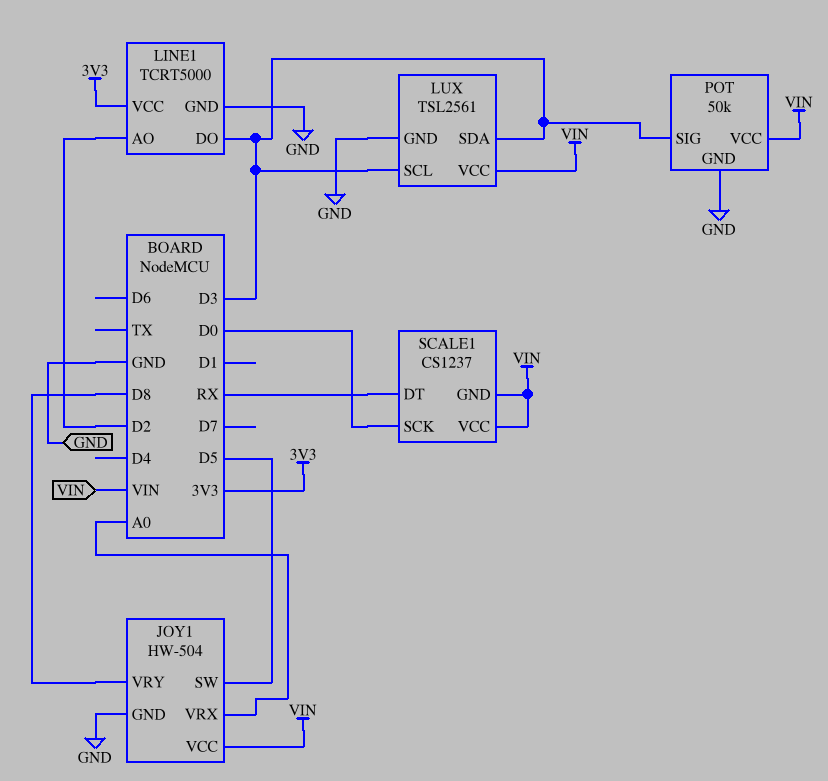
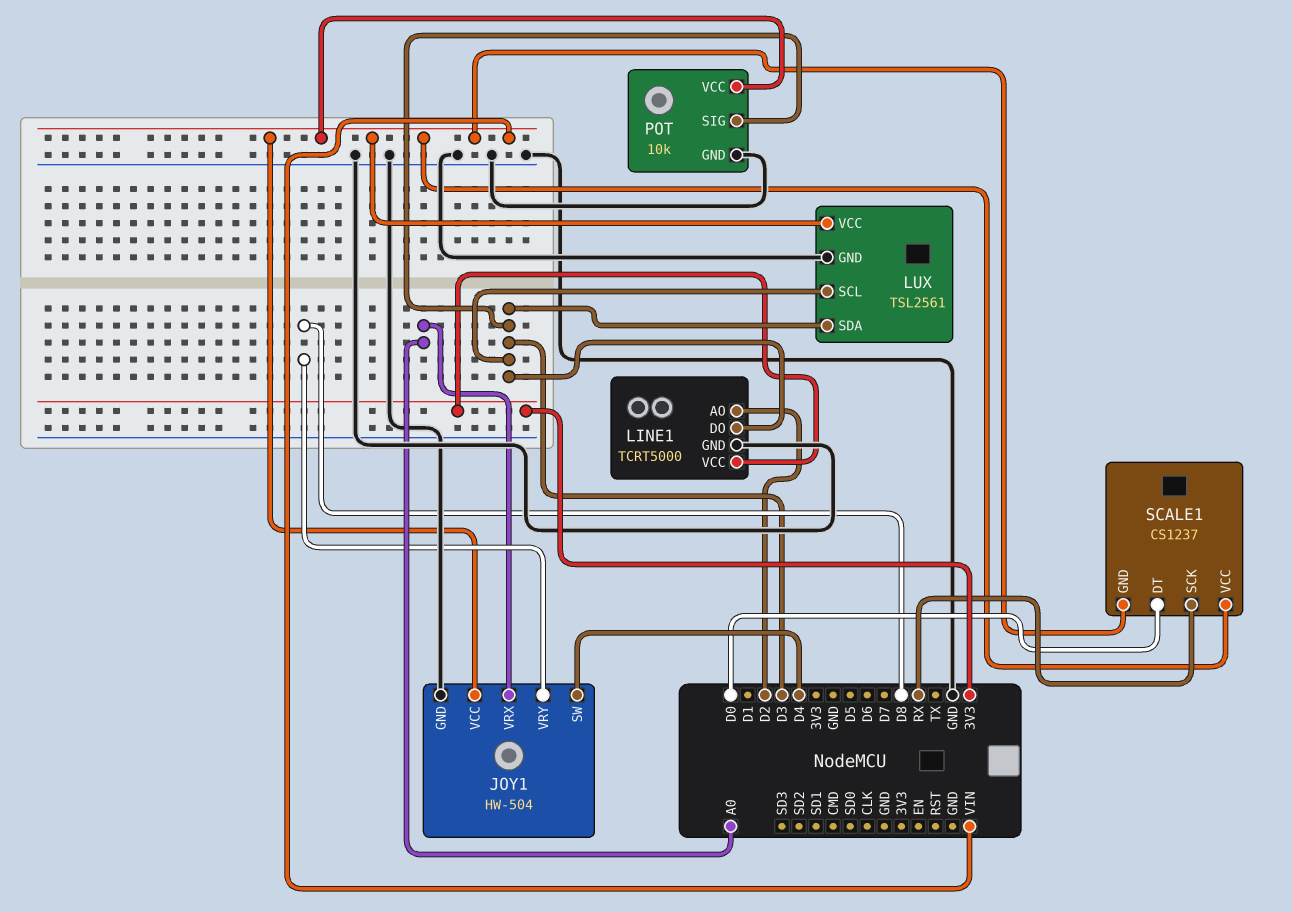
JOY1 pin SW: D5 -> D4
POT: 50k -> 10k
SCALE1 pin DT: RX -> D0
SCALE1 pin SCK: D0 -> RX

